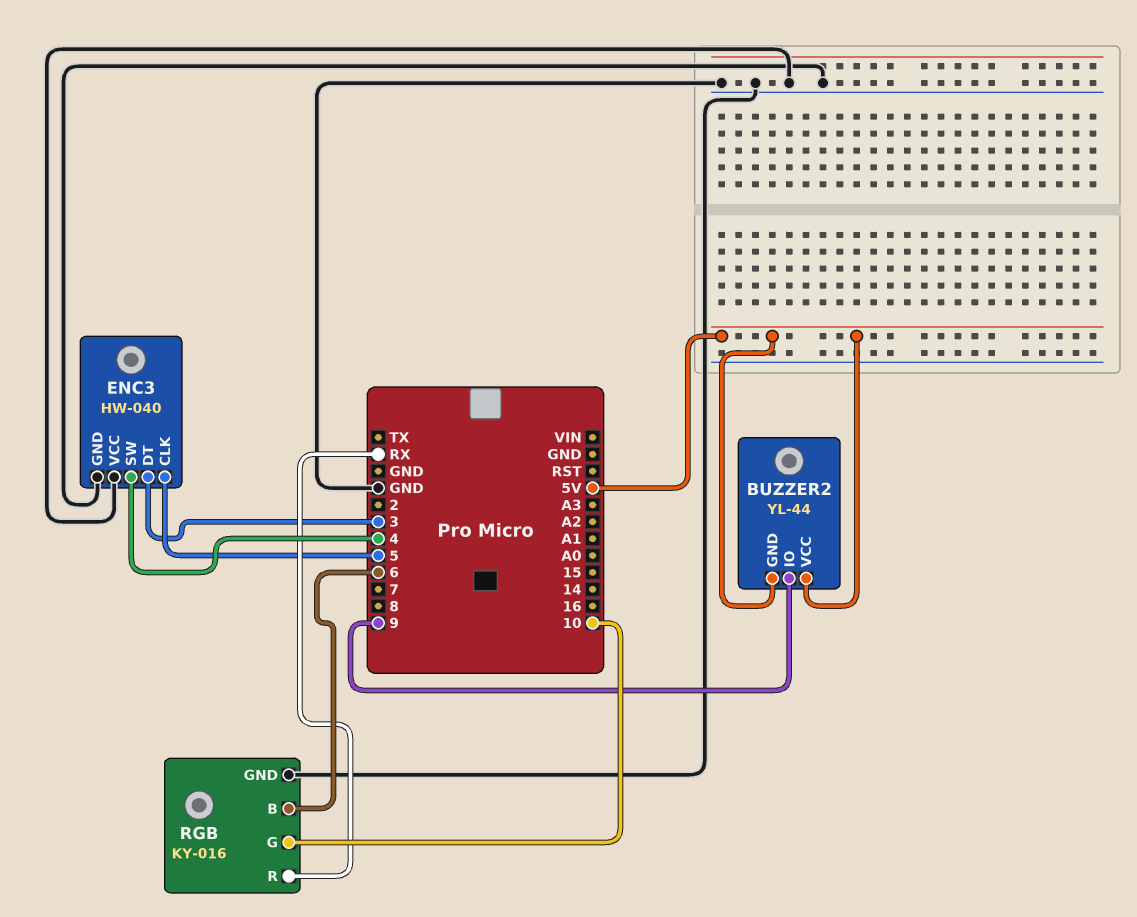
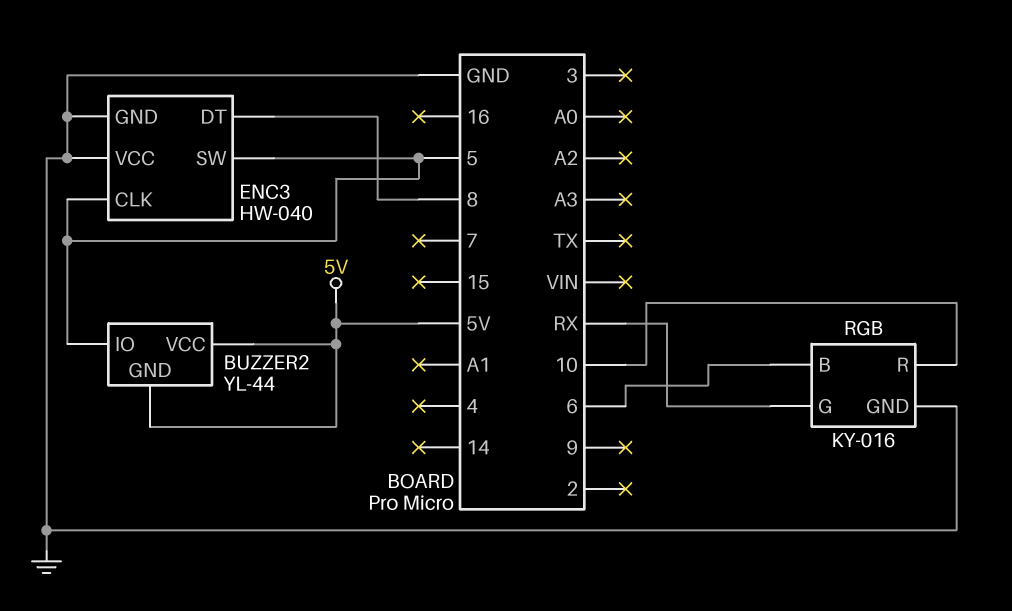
BUZZER2 pin IO: 9 -> 5
ENC3 pin DT: 3 -> 8
ENC3 pin SW: 4 -> 5
RGB pin G: 10 -> RX
RGB pin R: RX -> 10

